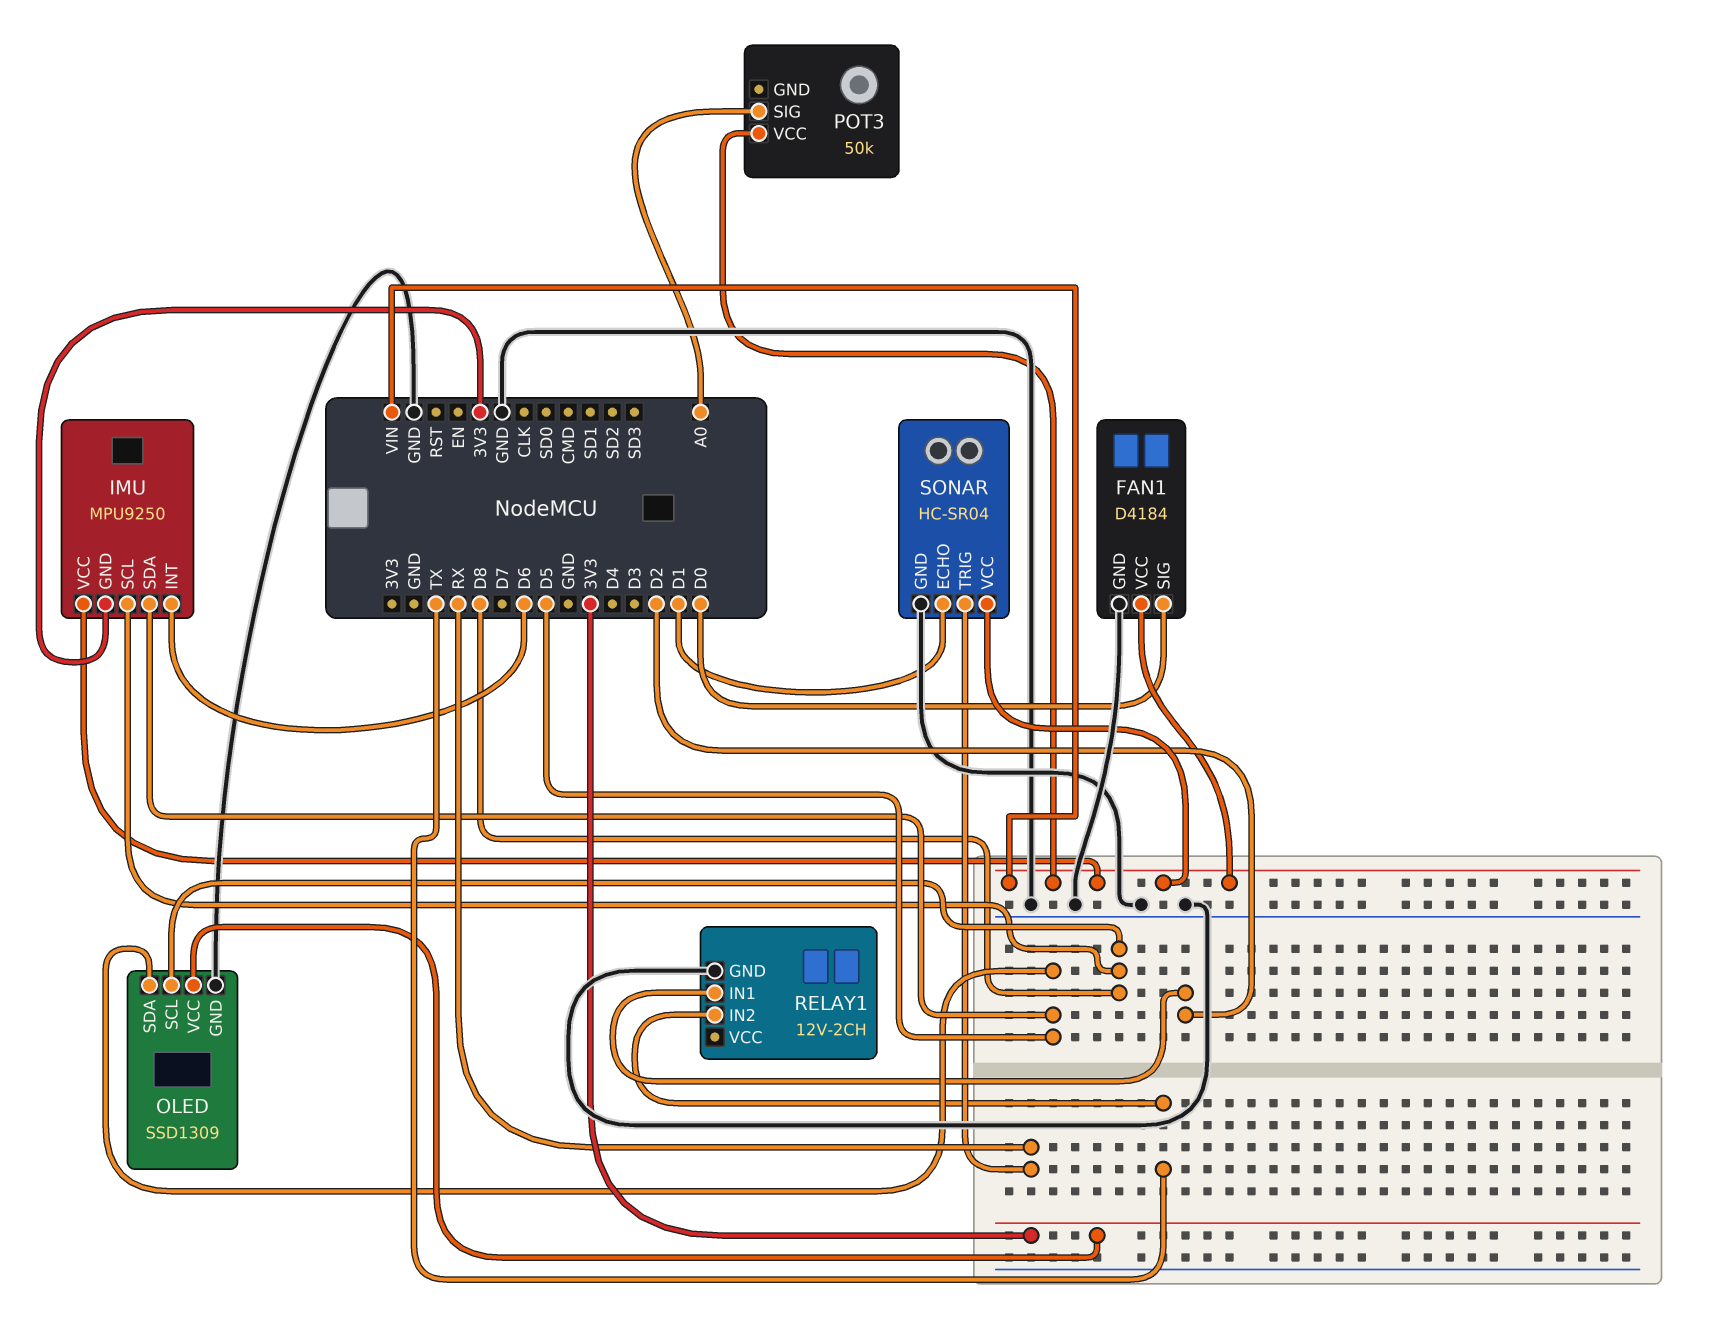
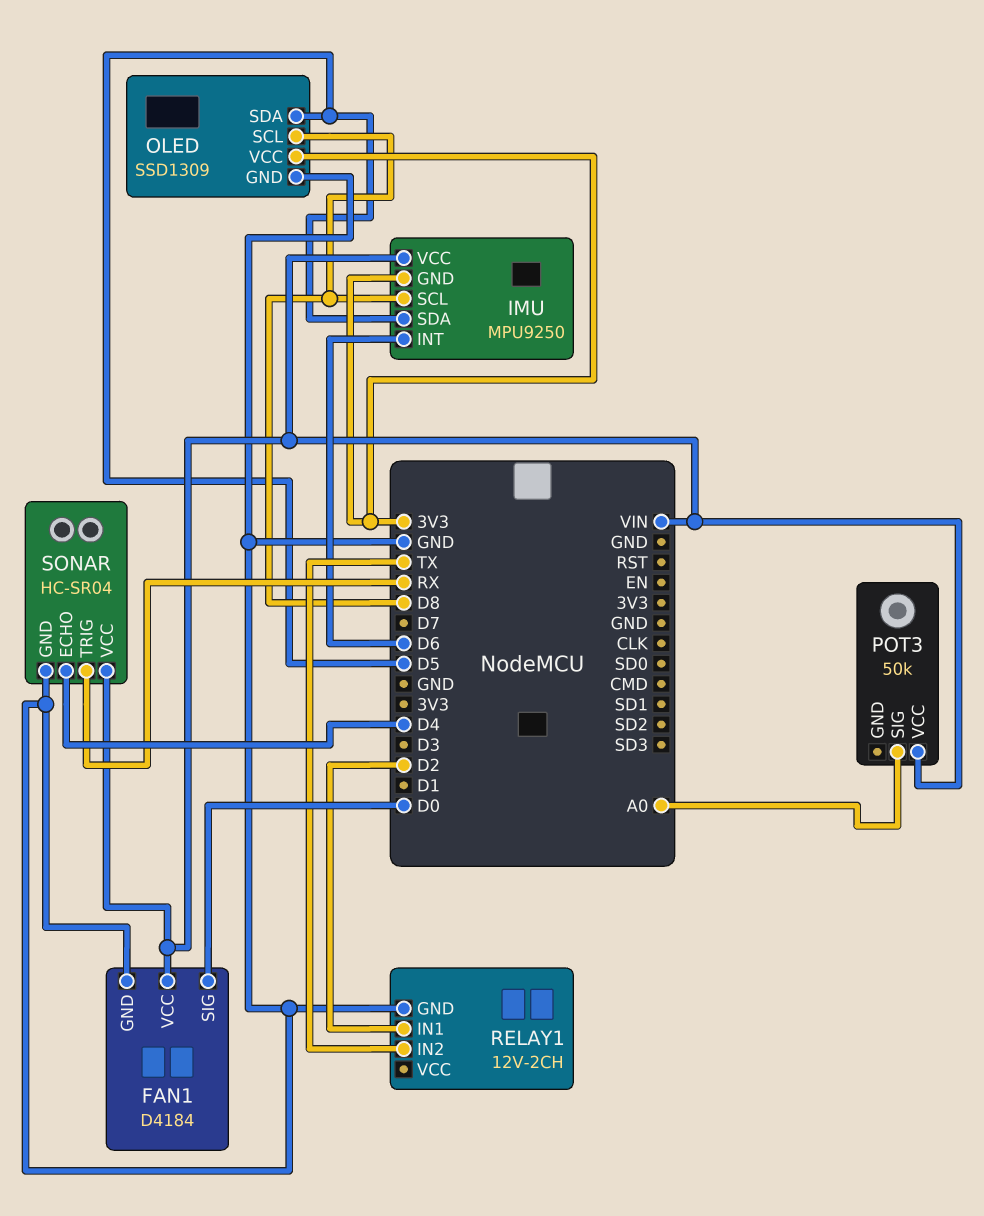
SONAR pin ECHO: D1 -> D4

